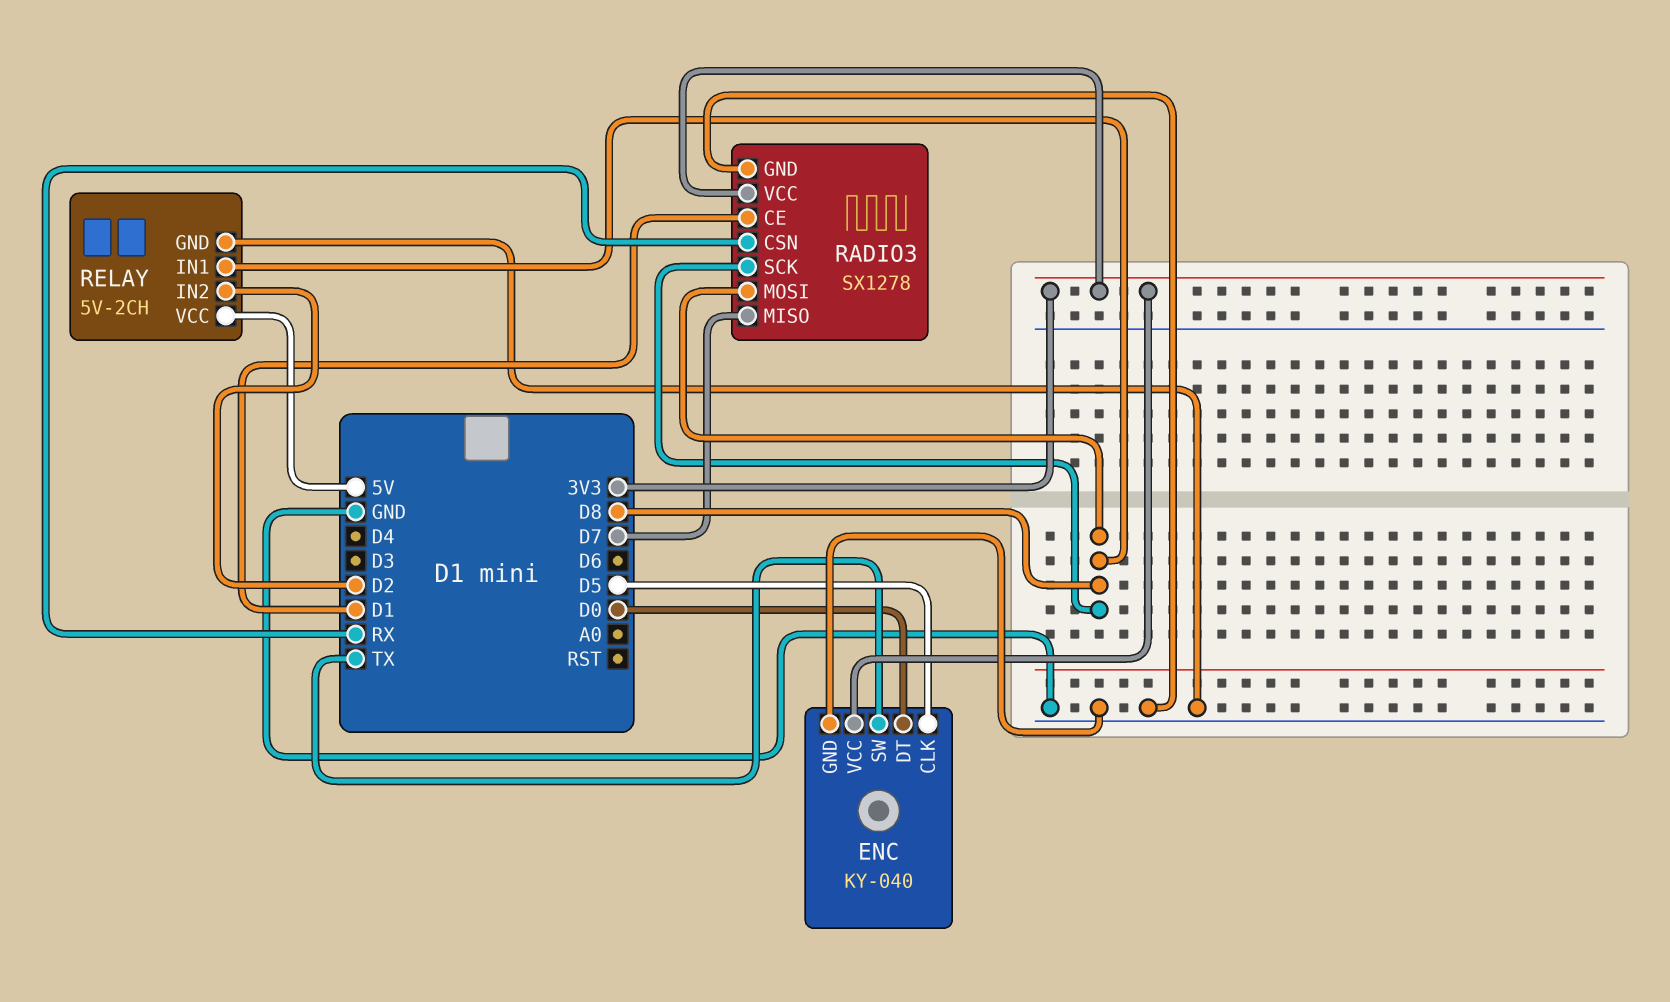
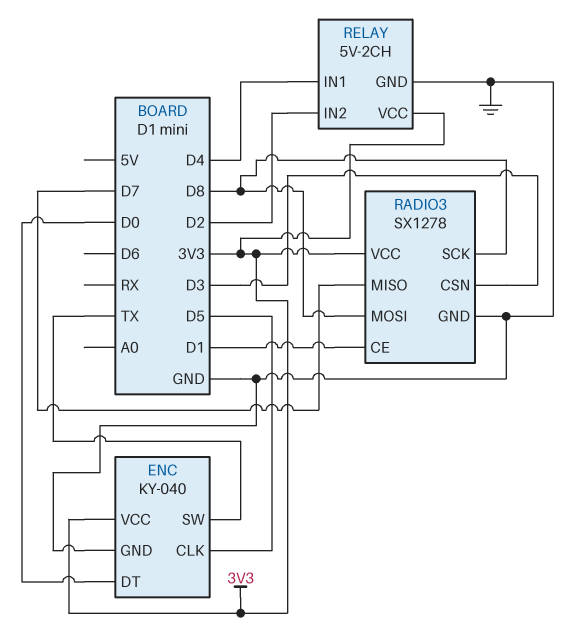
RADIO3 pin CSN: RX -> D3
RELAY pin IN1: D8 -> D4
RELAY pin VCC: 5V -> 3V3

